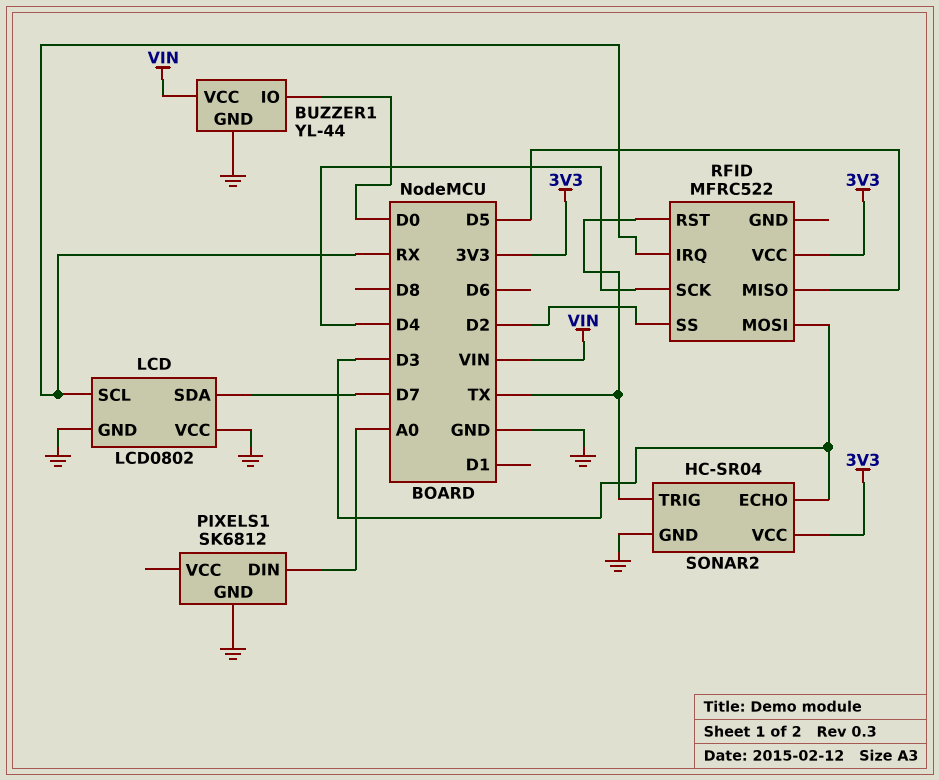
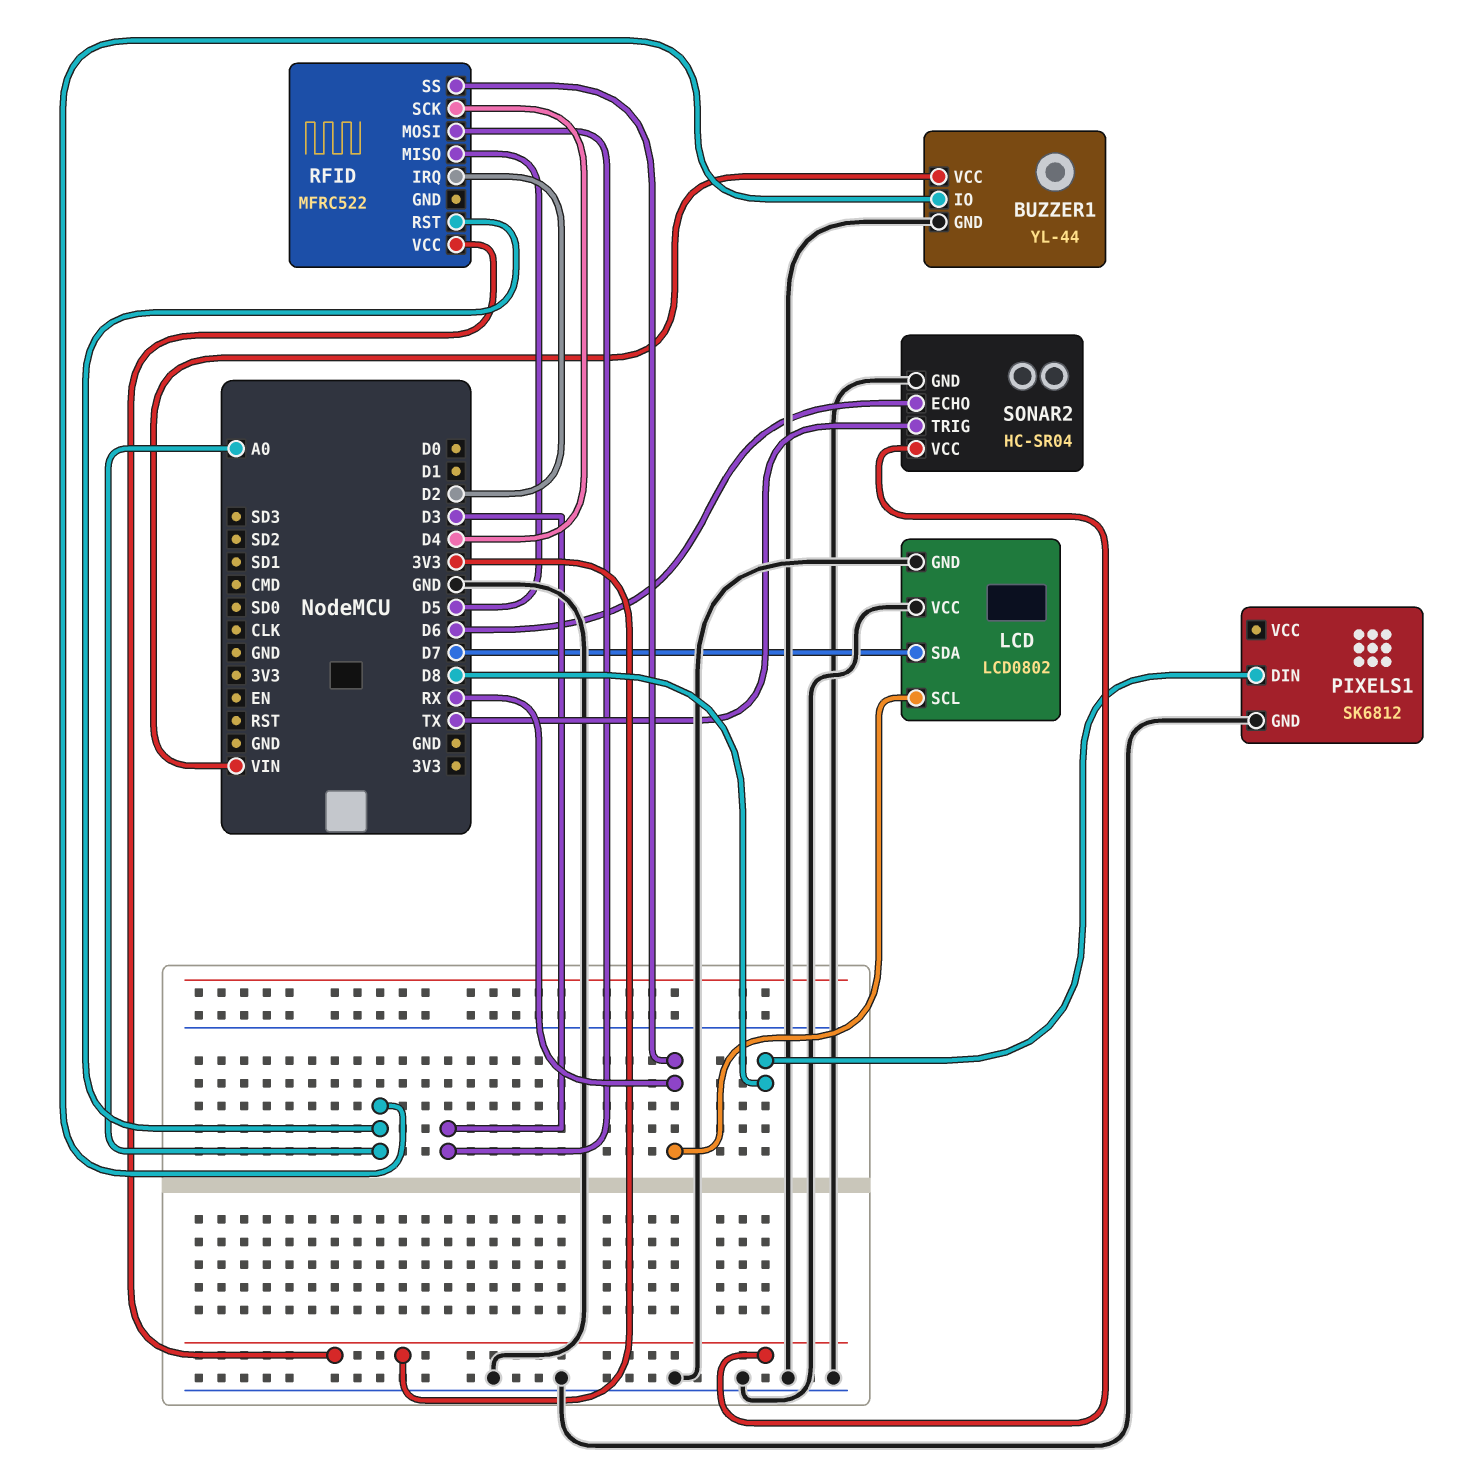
BUZZER1 pin IO: D0 -> A0
PIXELS1 pin DIN: A0 -> D8
RFID pin IRQ: RX -> D2
RFID pin RST: TX -> A0
RFID pin SS: D2 -> RX
SONAR2 pin ECHO: D3 -> D6

